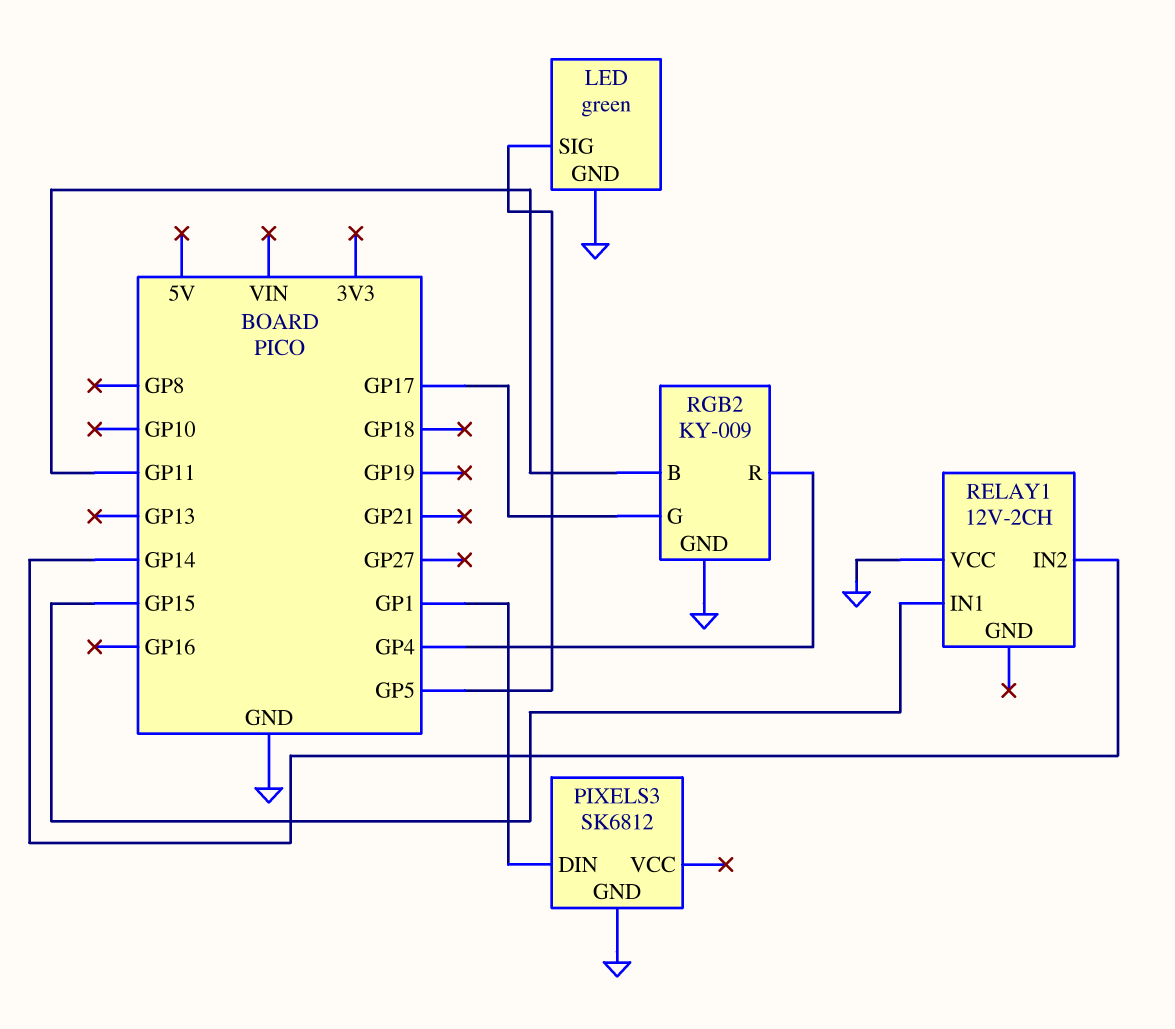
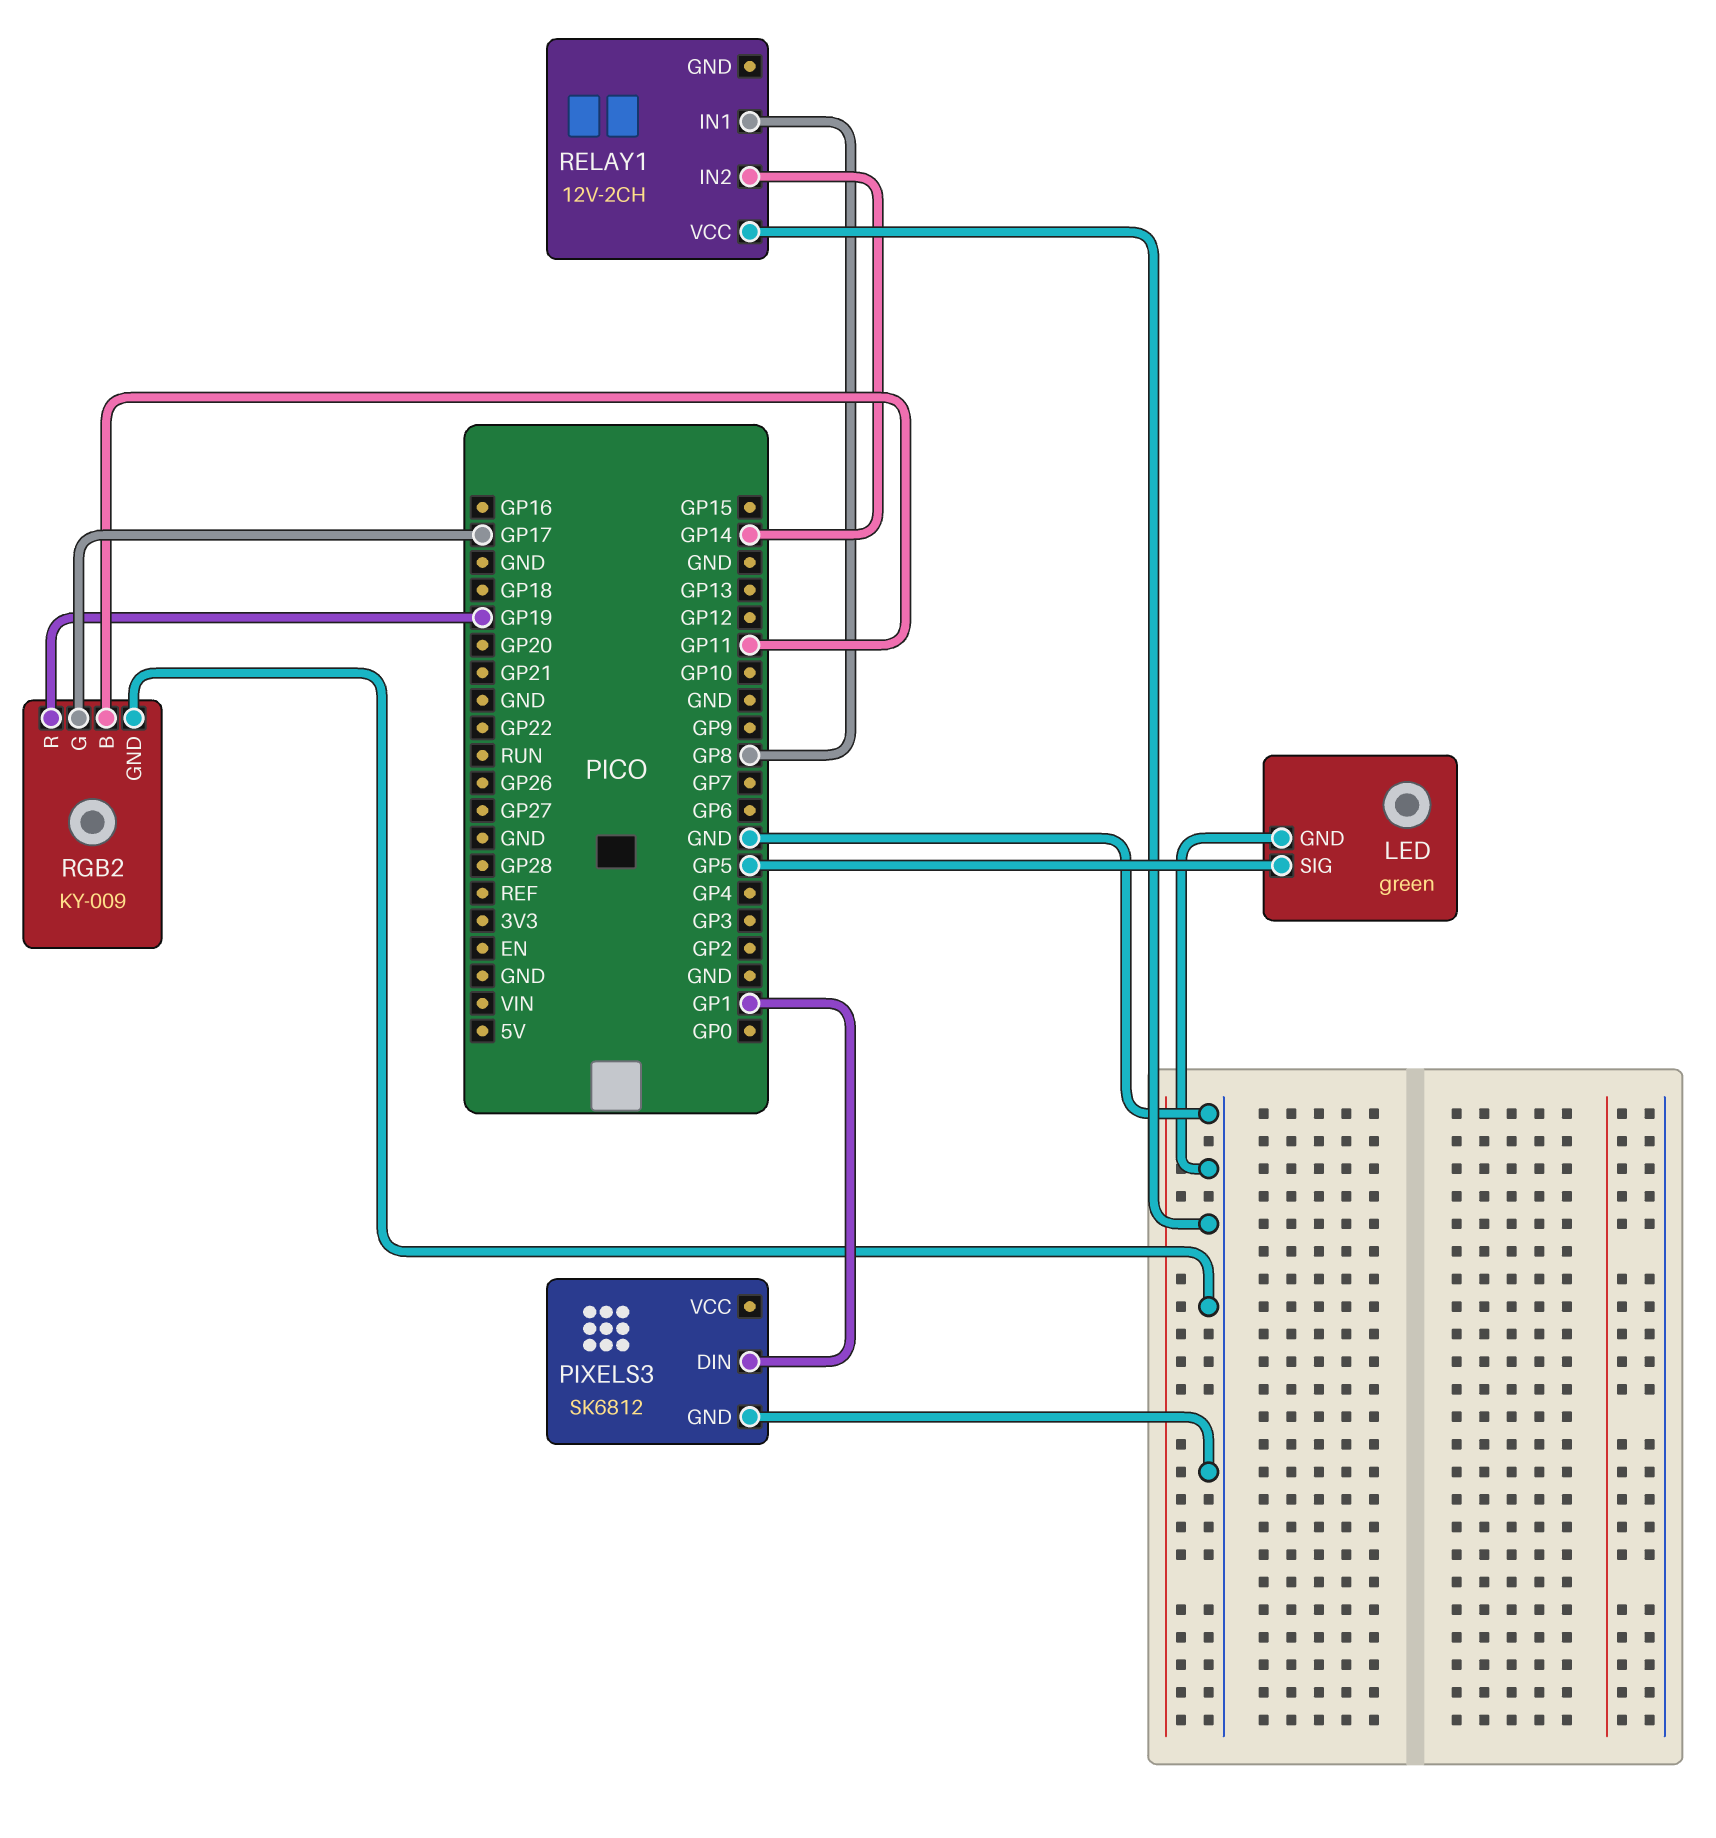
RELAY1 pin IN1: GP15 -> GP8
RGB2 pin R: GP4 -> GP19

